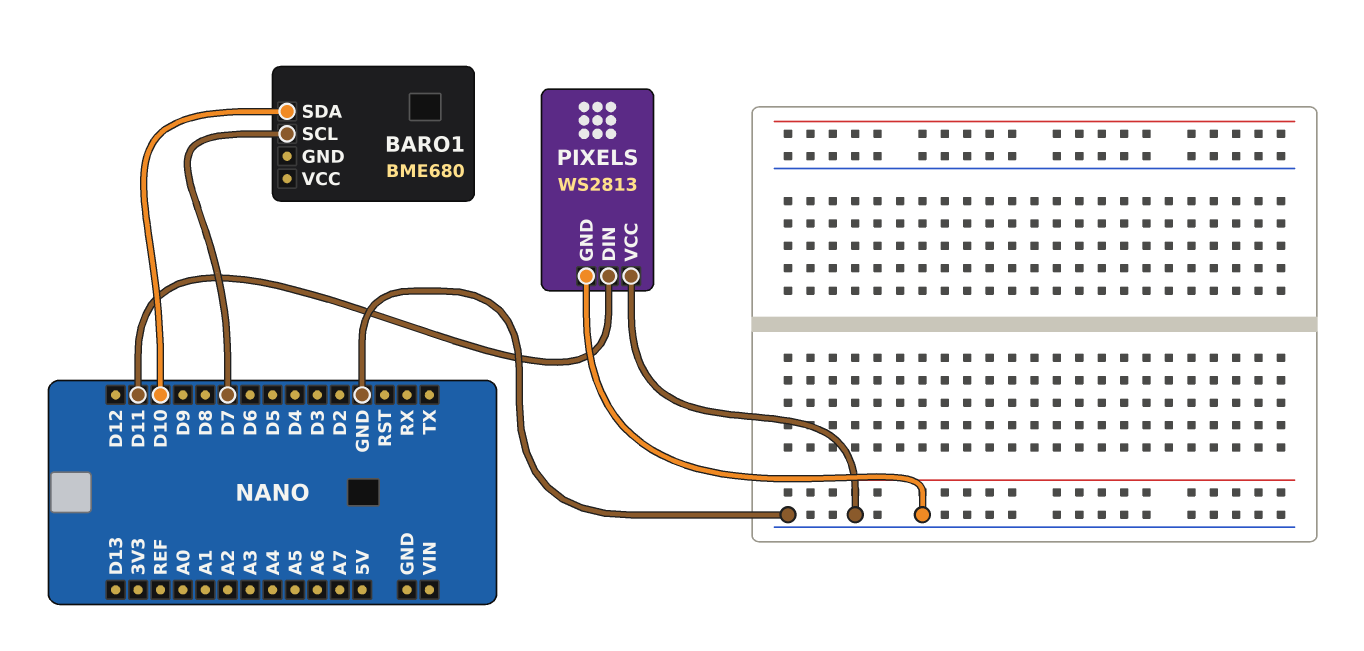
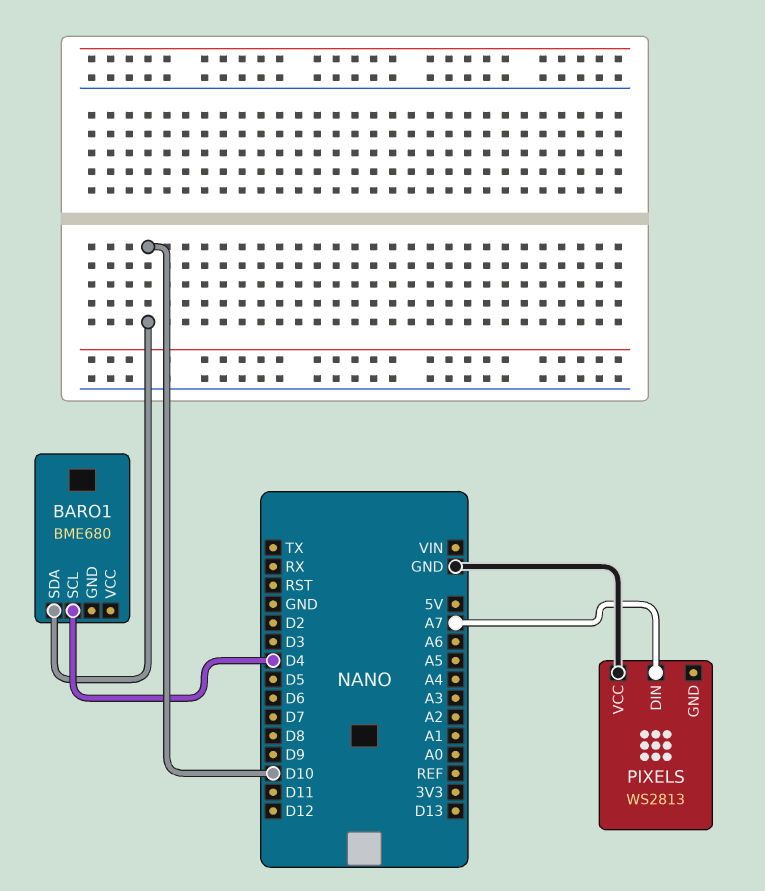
BARO1 pin SCL: D7 -> D4
PIXELS pin DIN: D11 -> A7
PIXELS pin GND: GND -> none

